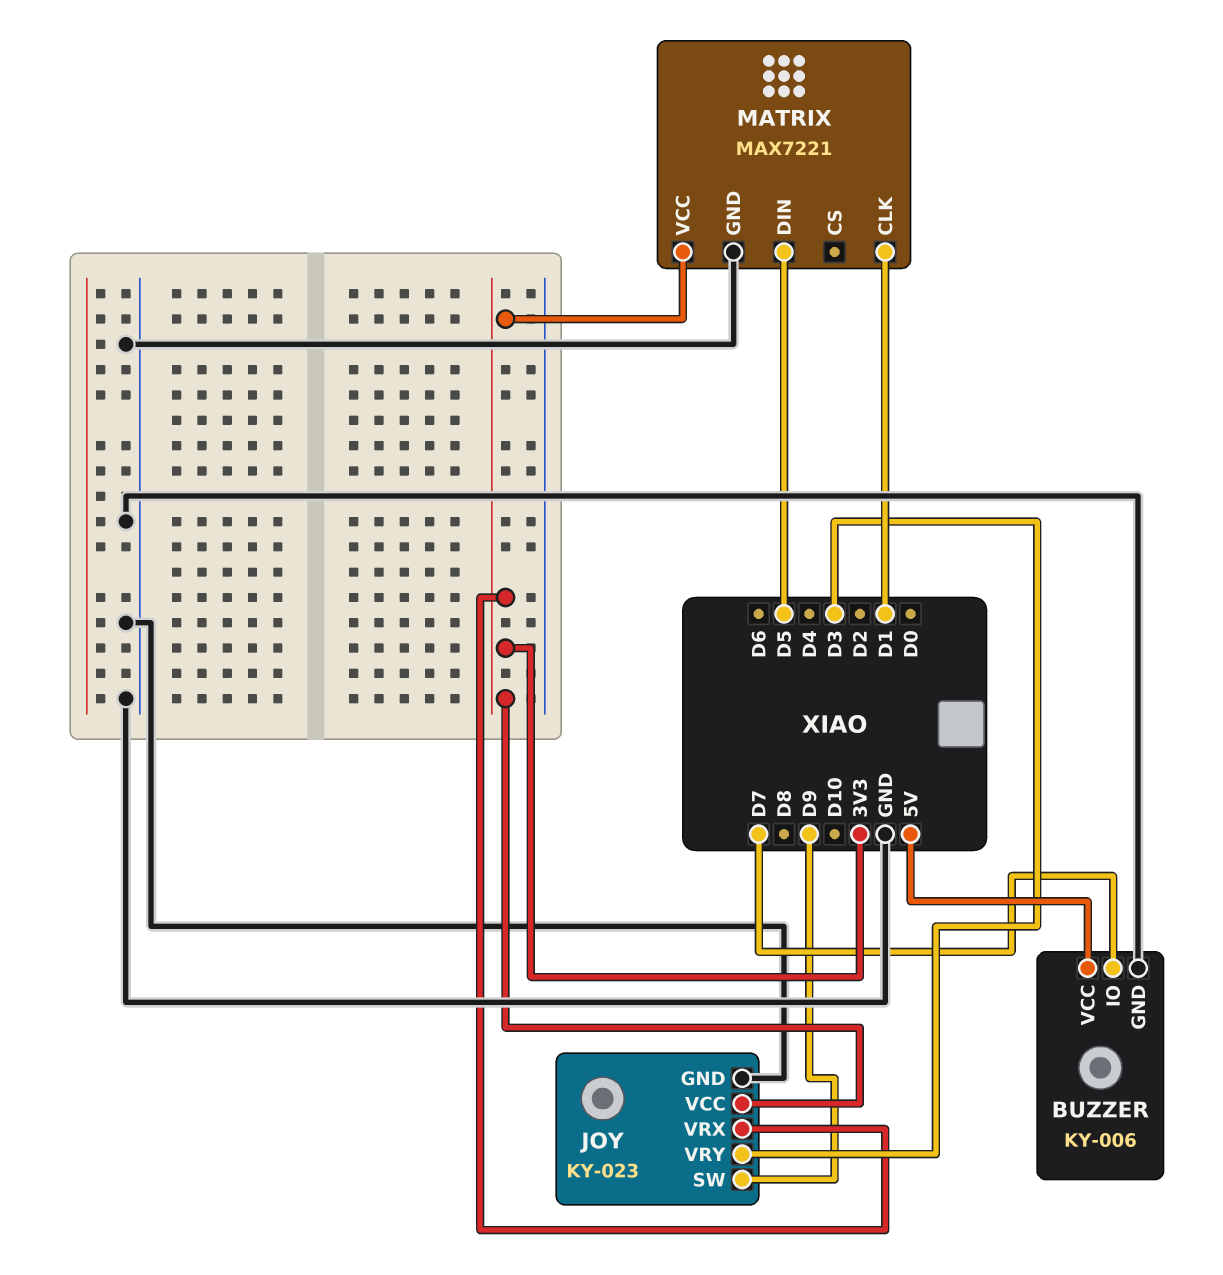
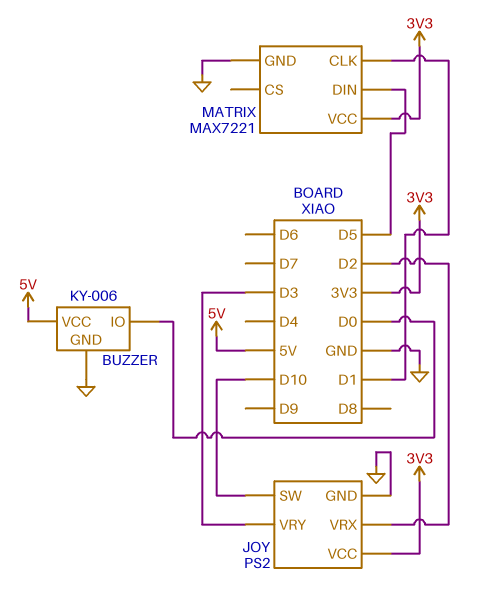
BUZZER pin IO: D7 -> D0
JOY: KY-023 -> PS2
JOY pin SW: D9 -> D10
JOY pin VRX: 3V3 -> D2

